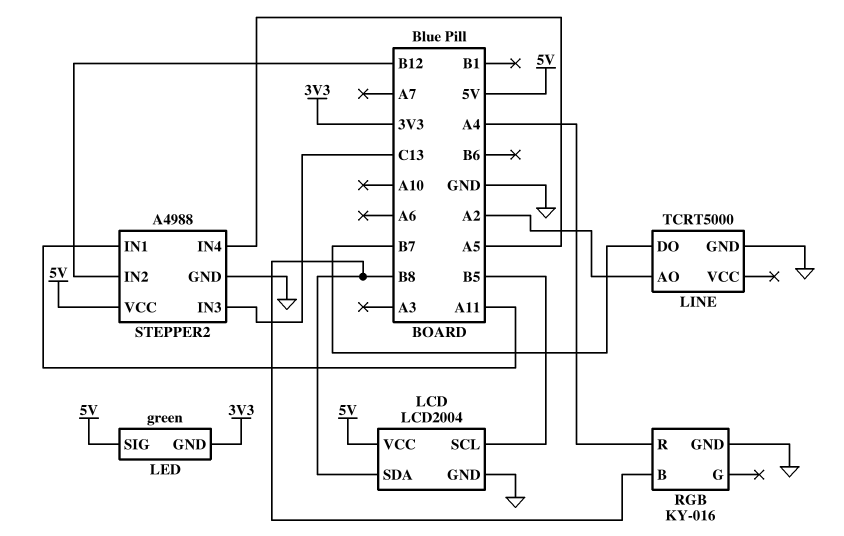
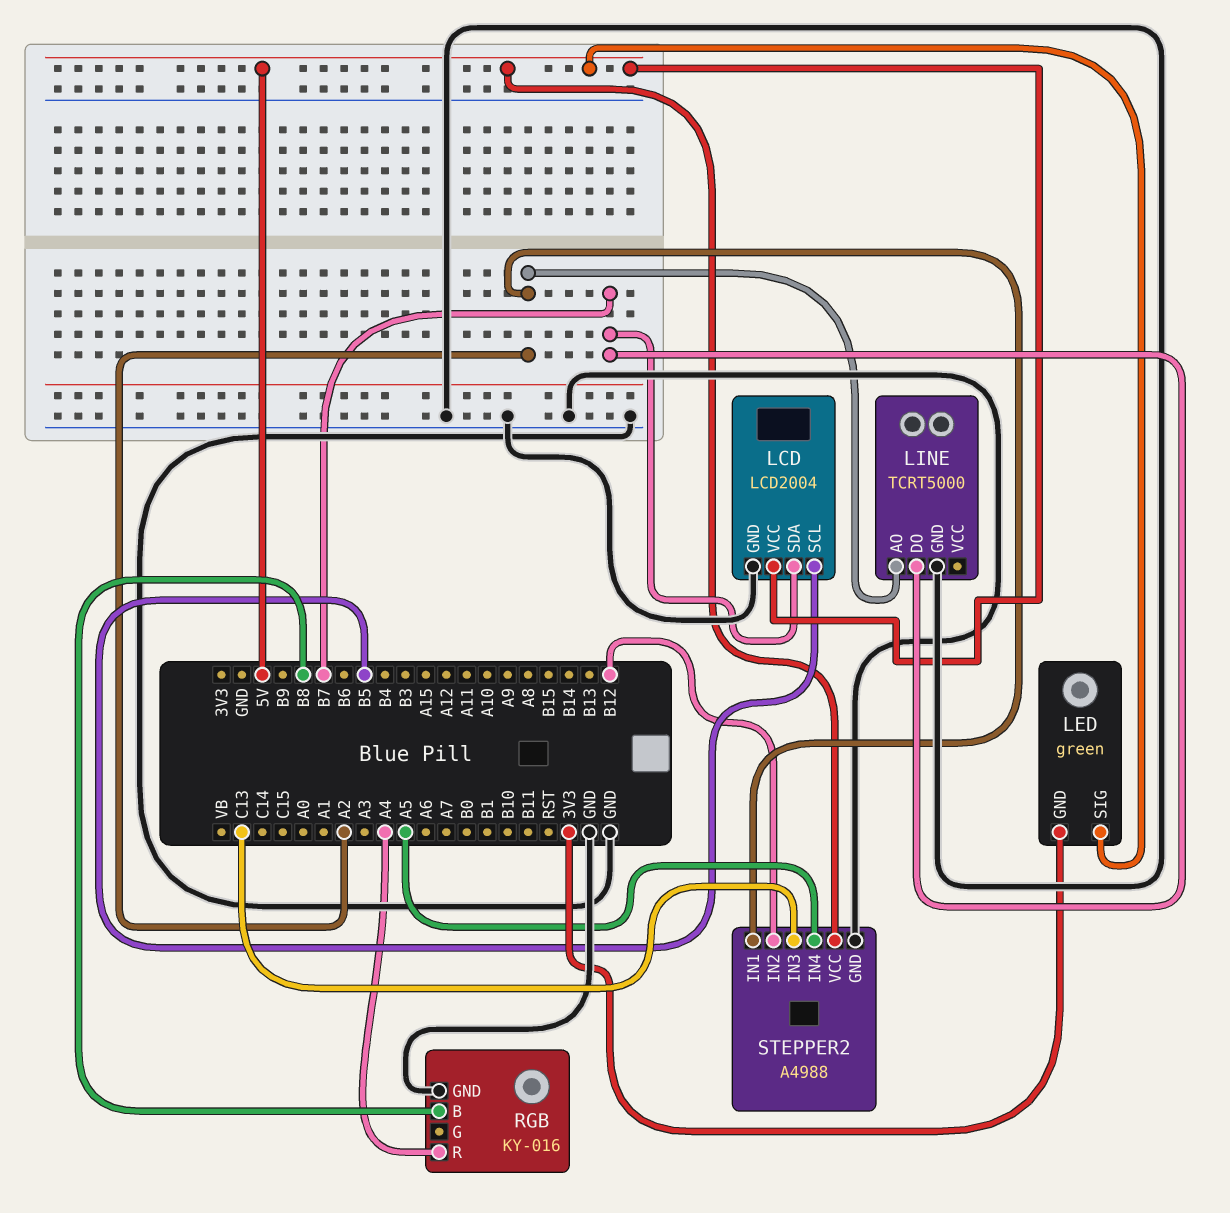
LCD pin SDA: B8 -> B7
STEPPER2 pin IN1: A11 -> A2

